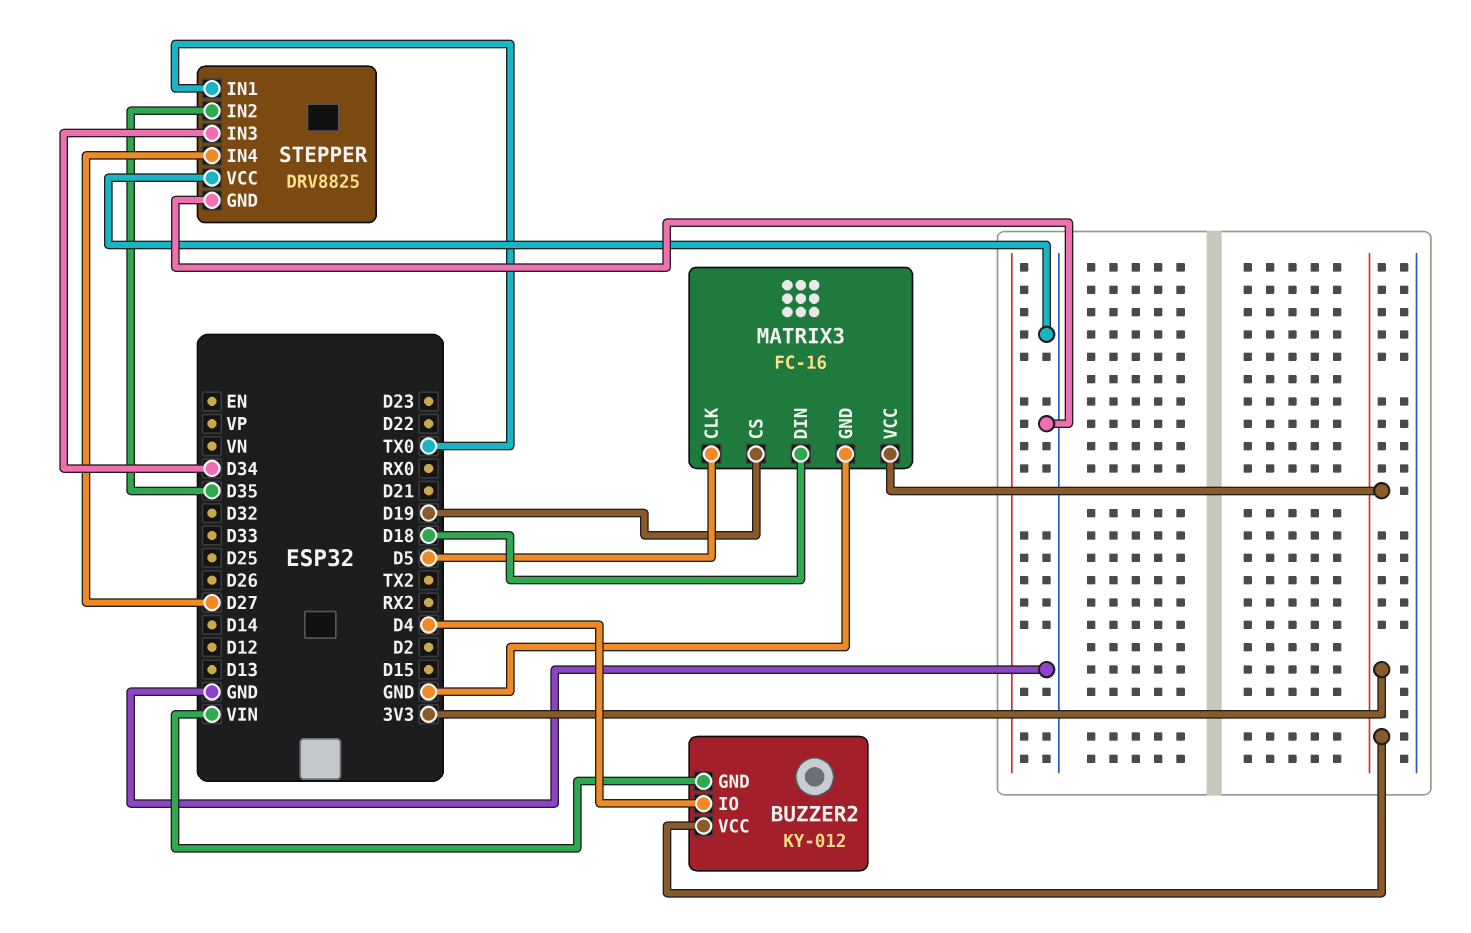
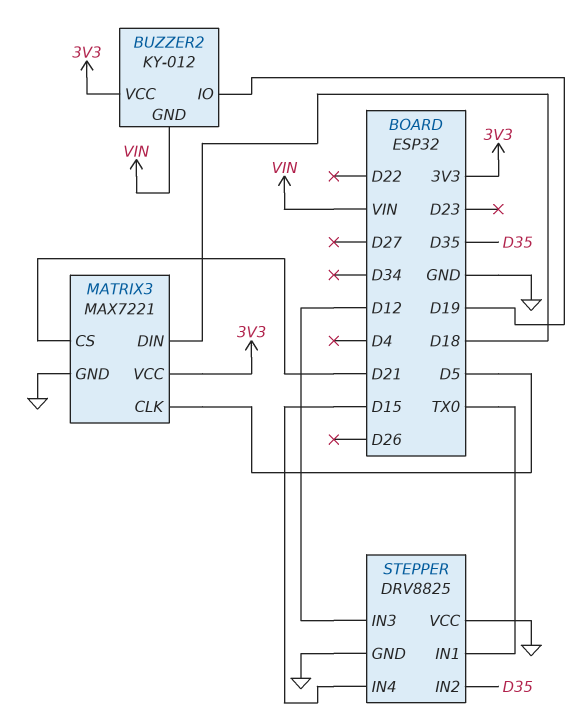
BUZZER2 pin IO: D4 -> D19
MATRIX3: FC-16 -> MAX7221
MATRIX3 pin CS: D19 -> D21
STEPPER pin IN3: D34 -> D12
STEPPER pin IN4: D27 -> D15

